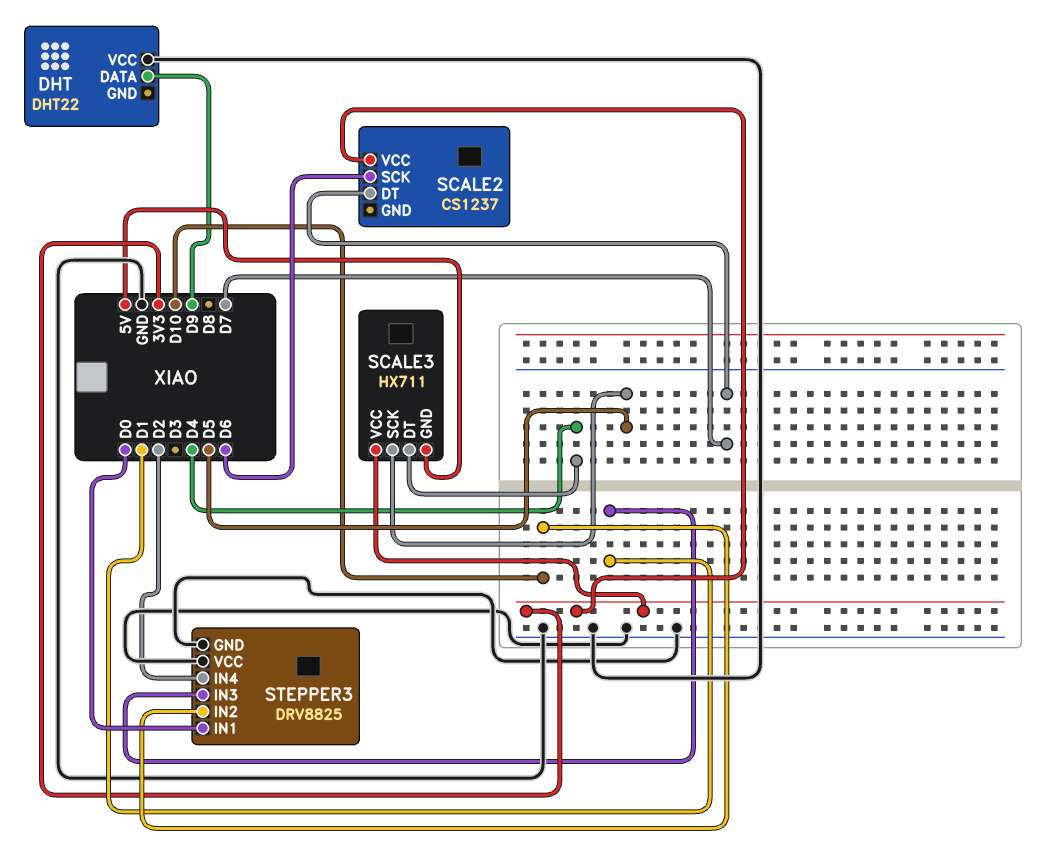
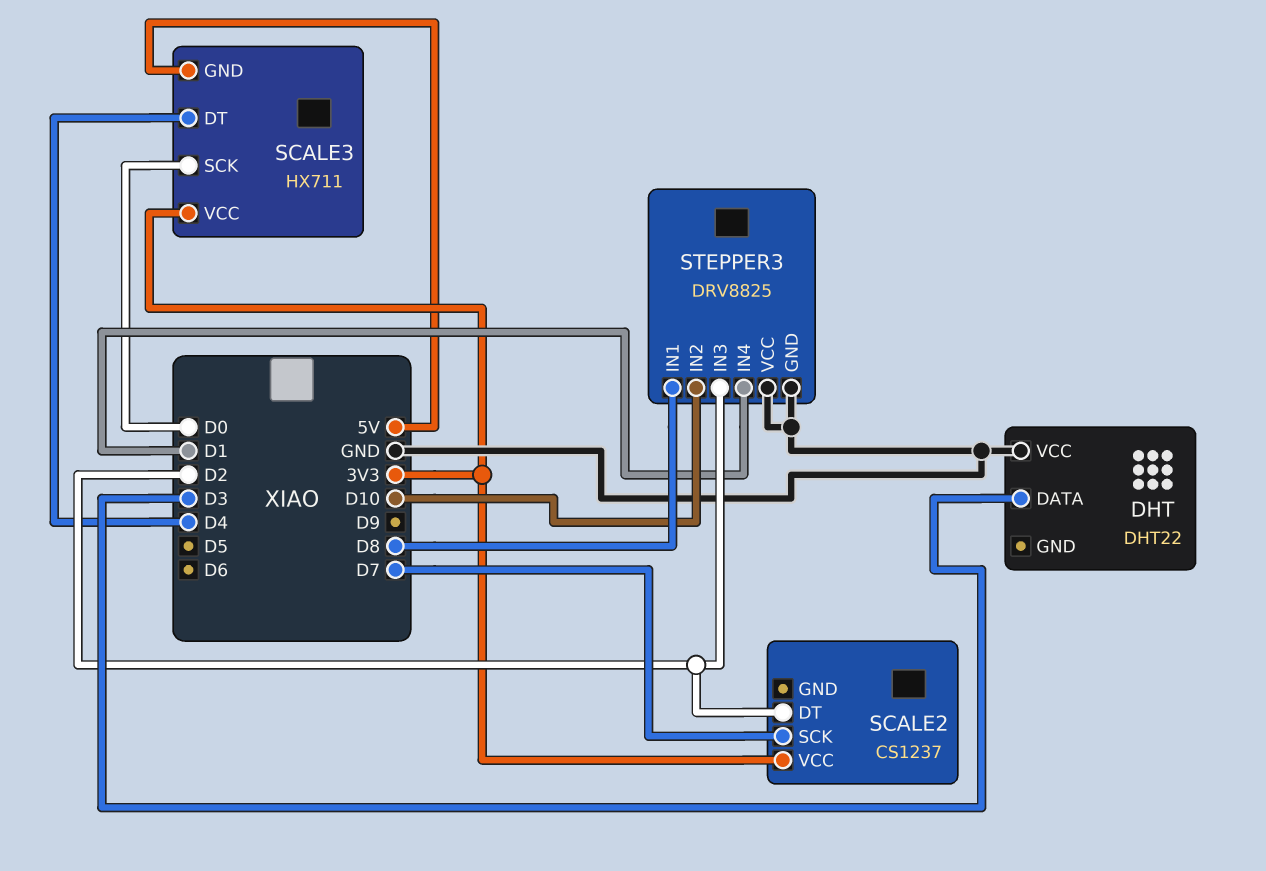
DHT pin DATA: D9 -> D3
SCALE2 pin DT: D7 -> D2
SCALE2 pin SCK: D6 -> D7
SCALE3 pin SCK: D5 -> D0
STEPPER3 pin IN1: D0 -> D8
STEPPER3 pin IN3: D1 -> D2
STEPPER3 pin IN4: D2 -> D1

